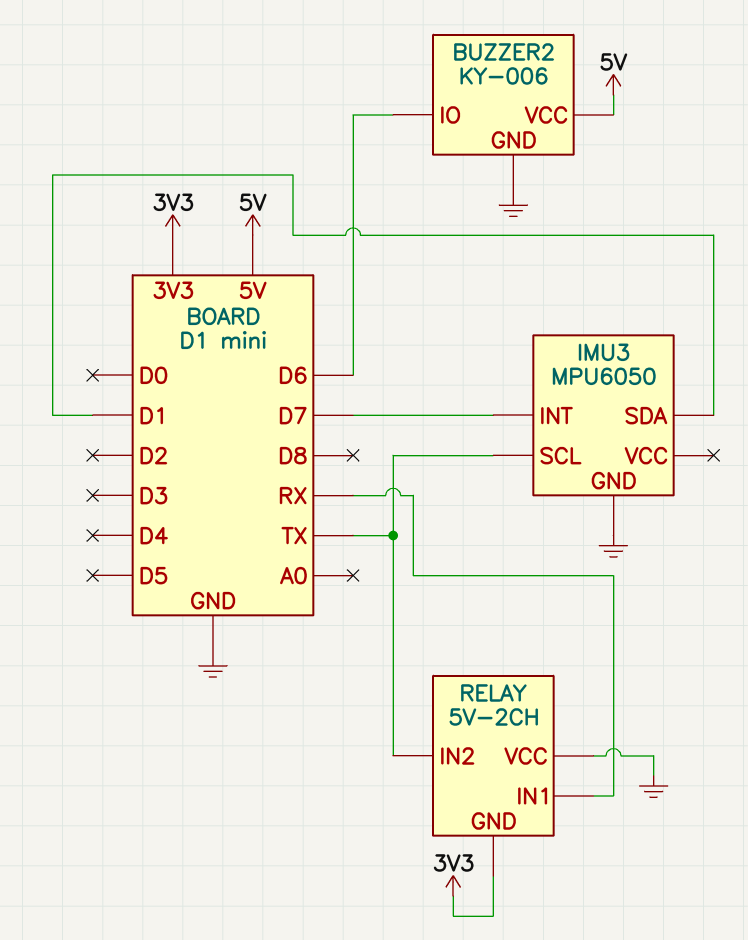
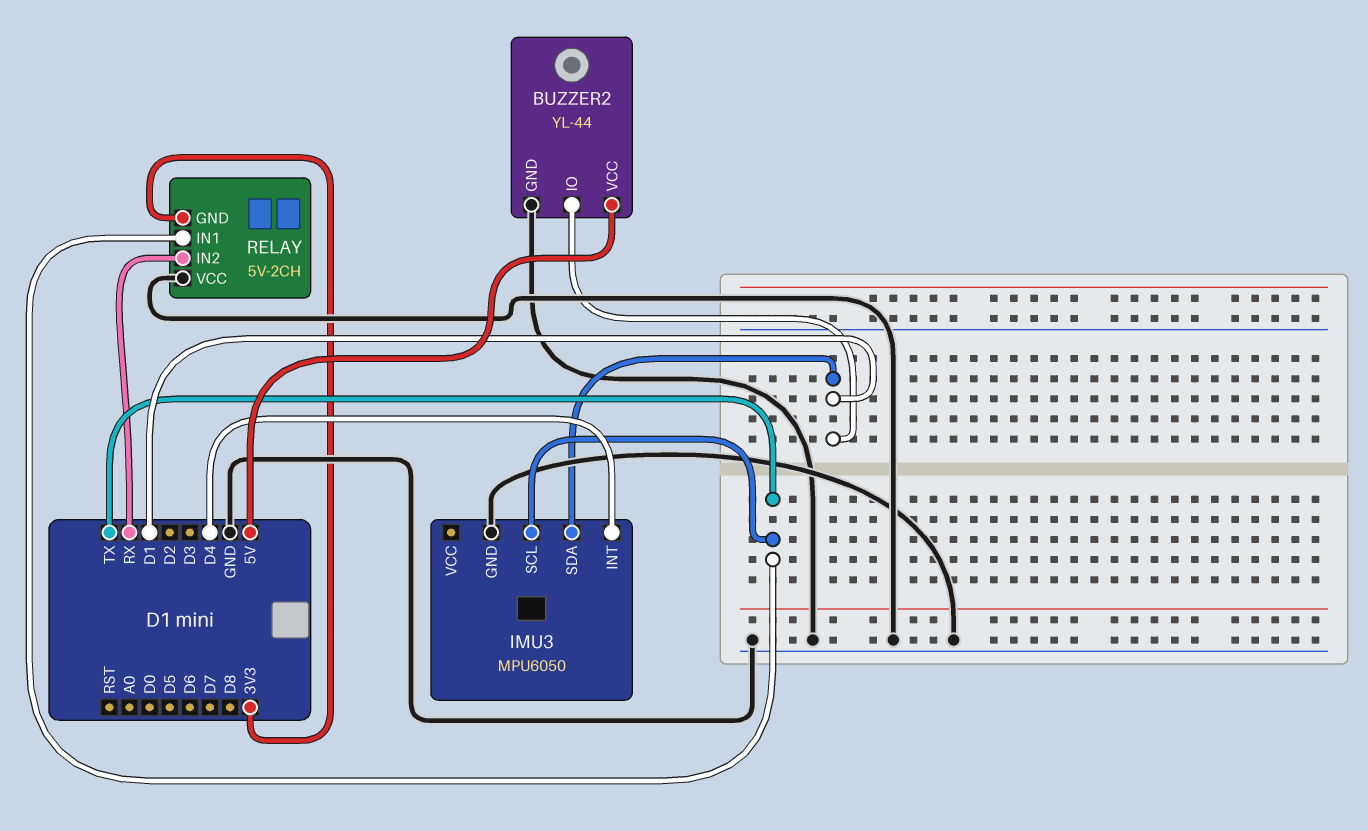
BUZZER2: KY-006 -> YL-44
BUZZER2 pin IO: D6 -> D1
IMU3 pin INT: D7 -> D4
RELAY pin IN1: RX -> TX
RELAY pin IN2: TX -> RX

